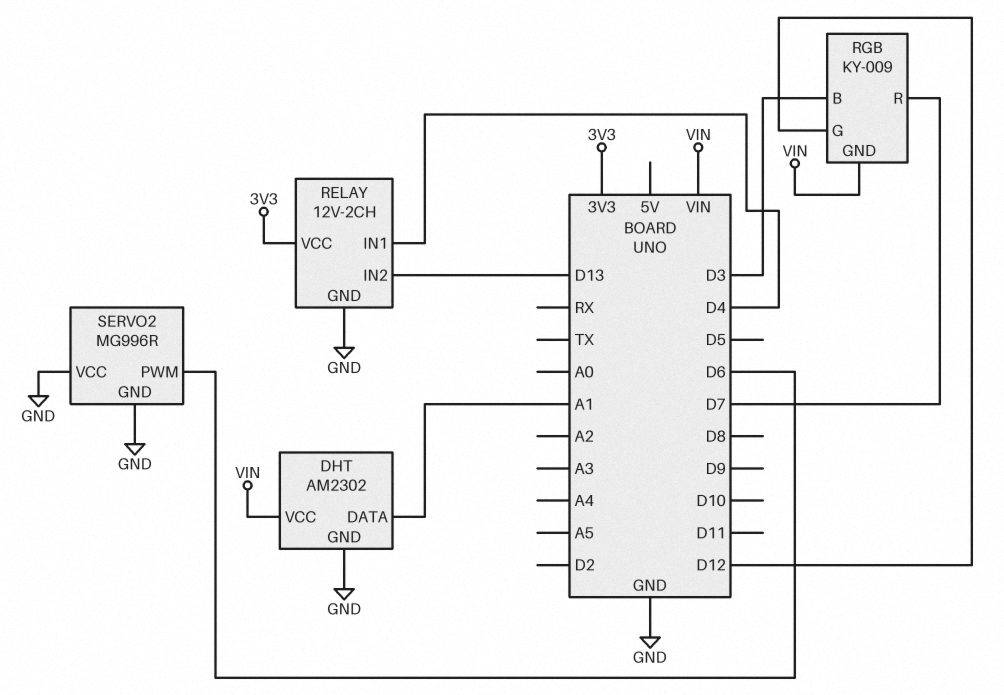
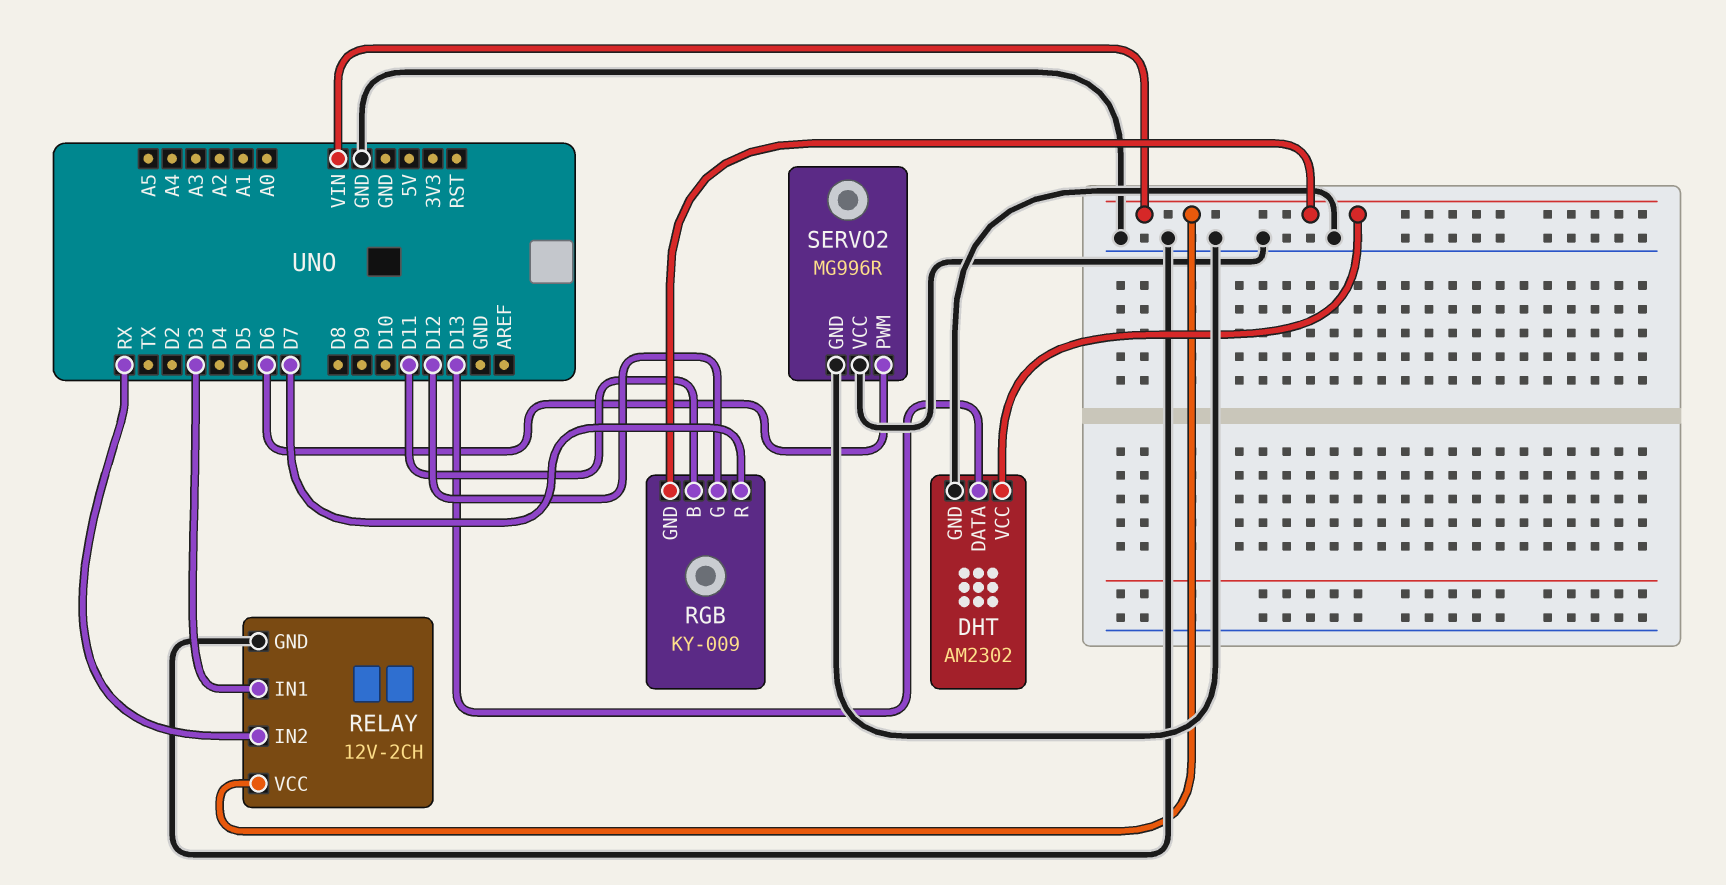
DHT pin DATA: A1 -> D13
RELAY pin IN1: D4 -> D3
RELAY pin IN2: D13 -> RX
RELAY pin VCC: 3V3 -> VIN
RGB pin B: D3 -> D11

